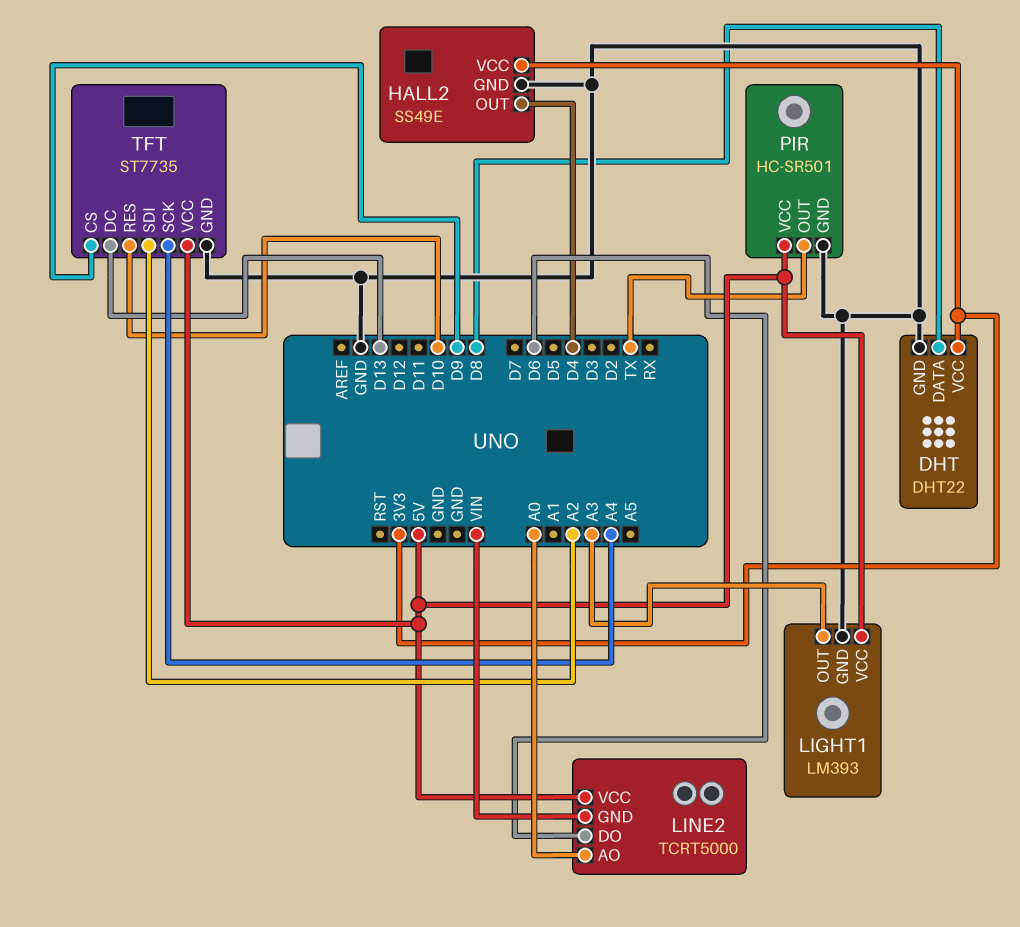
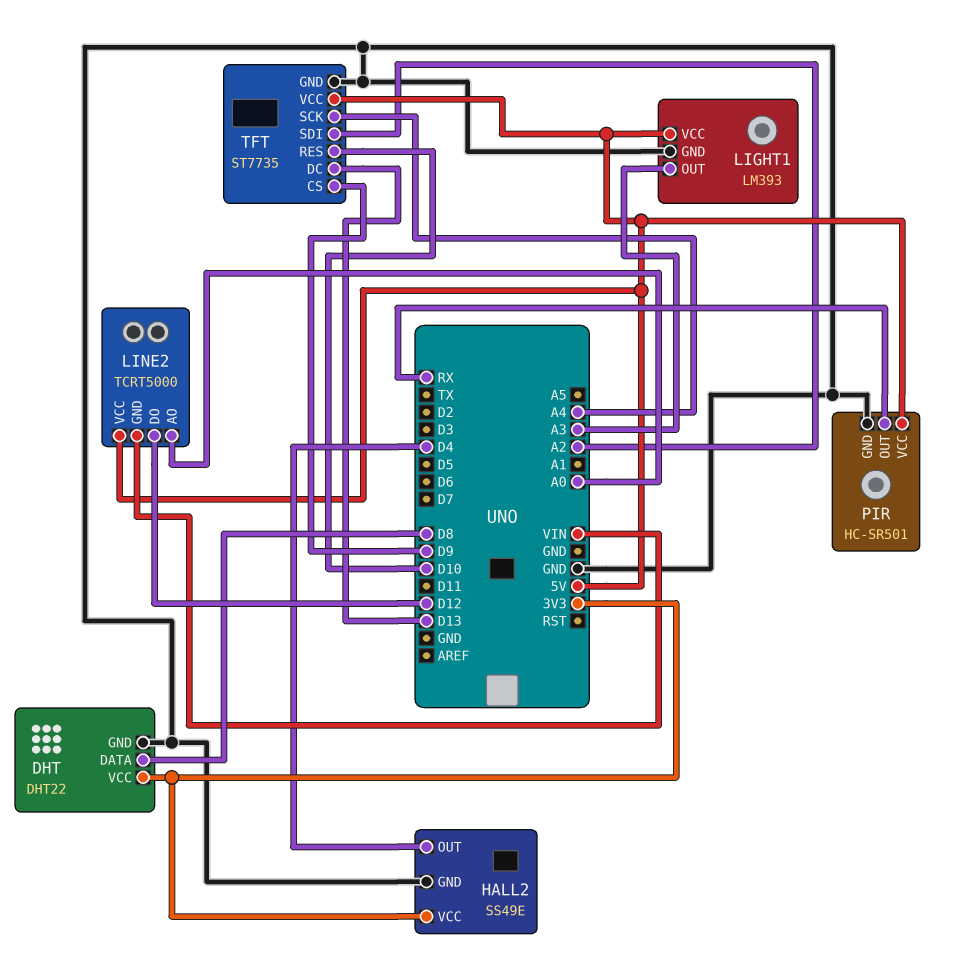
LINE2 pin DO: D6 -> D12
PIR pin OUT: TX -> RX

